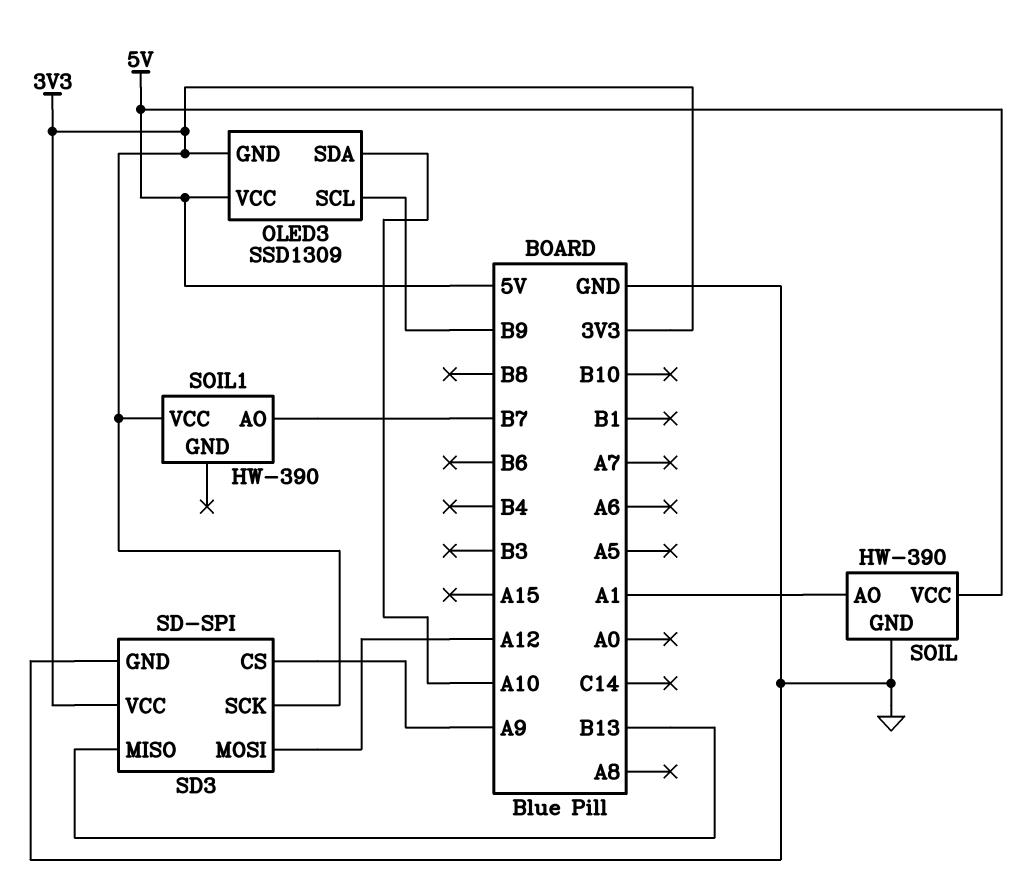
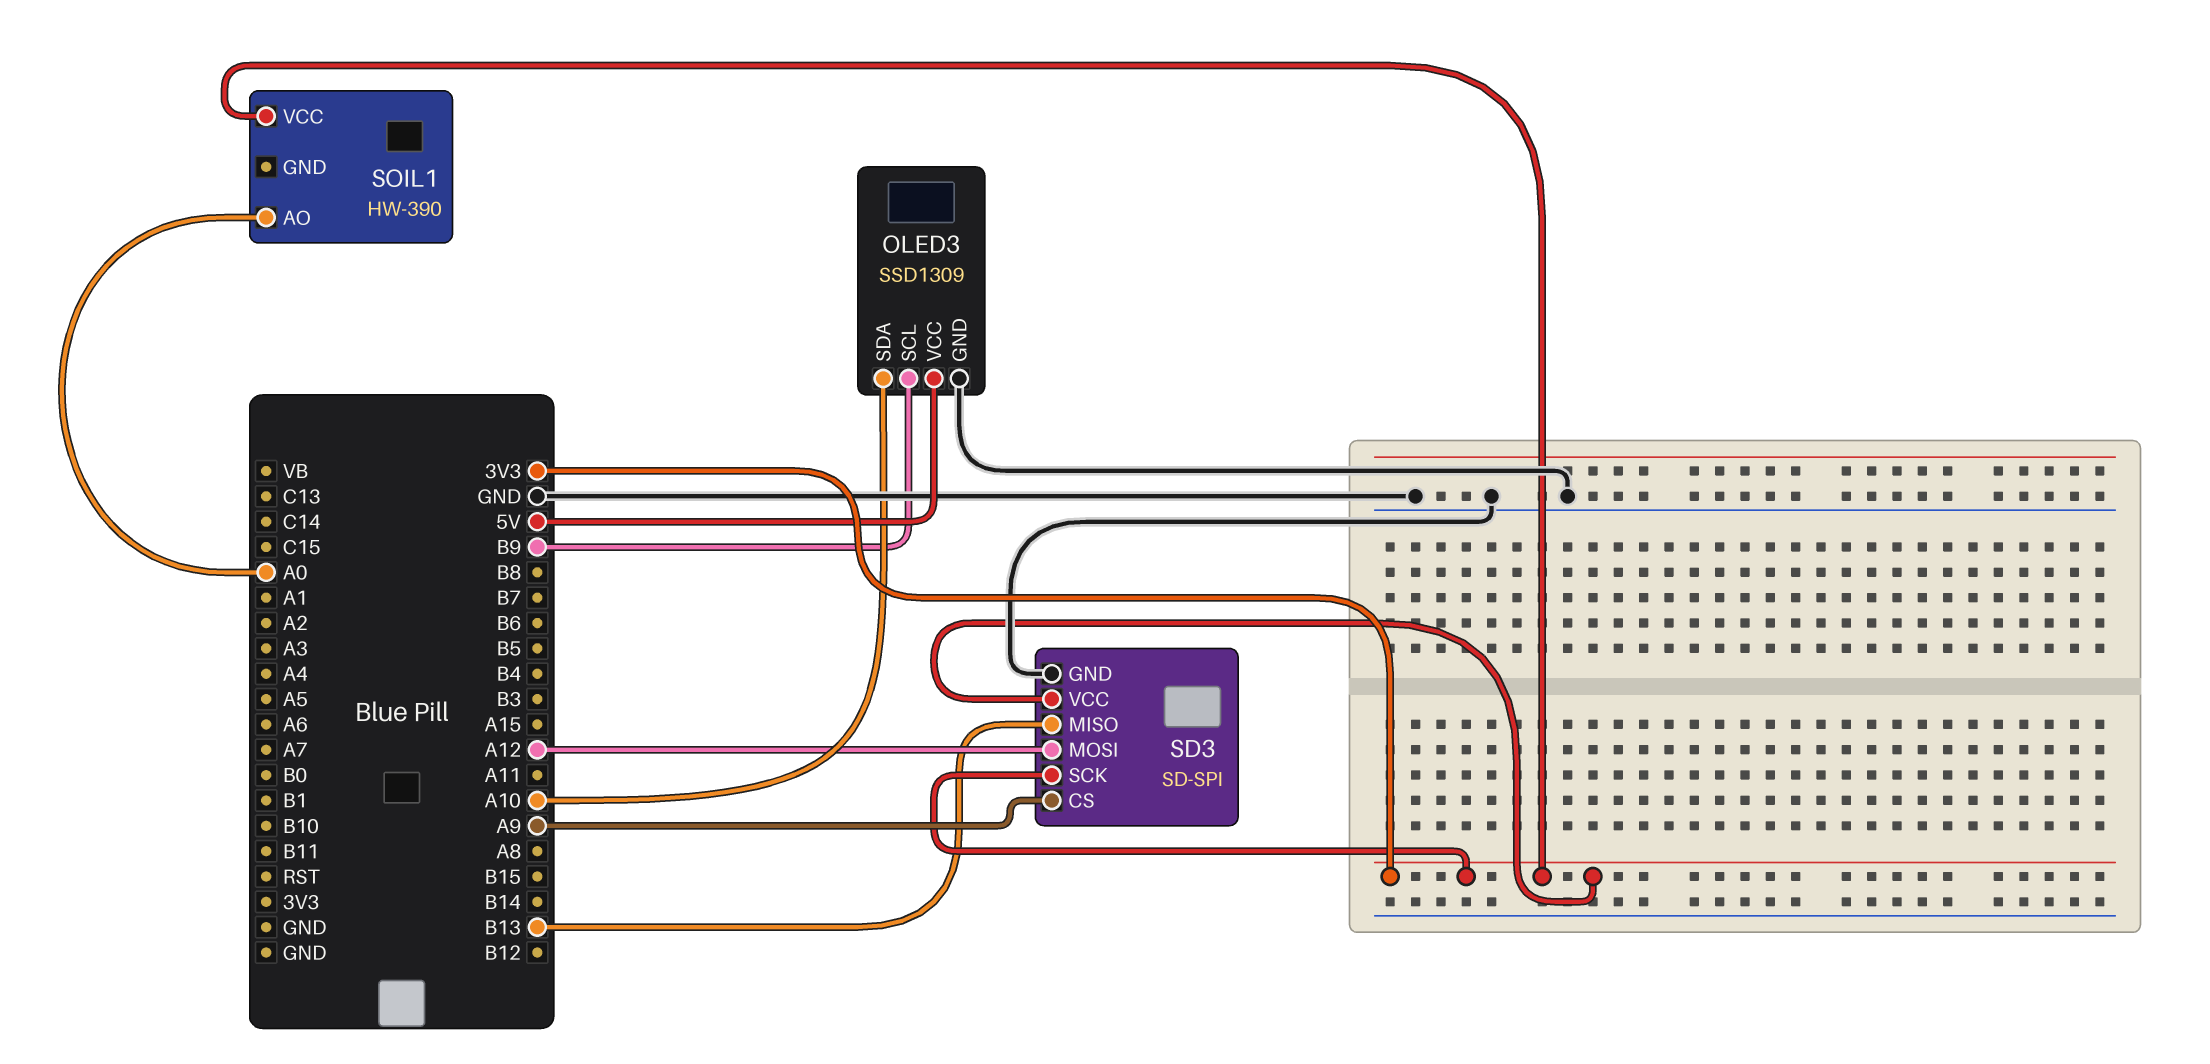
OLED3 pin GND: 3V3 -> GND
SOIL: HW-390 -> none
SOIL pin AO: A1 -> none
SOIL pin GND: GND -> none
SOIL pin VCC: 5V -> none
SOIL1 pin AO: B7 -> A0

